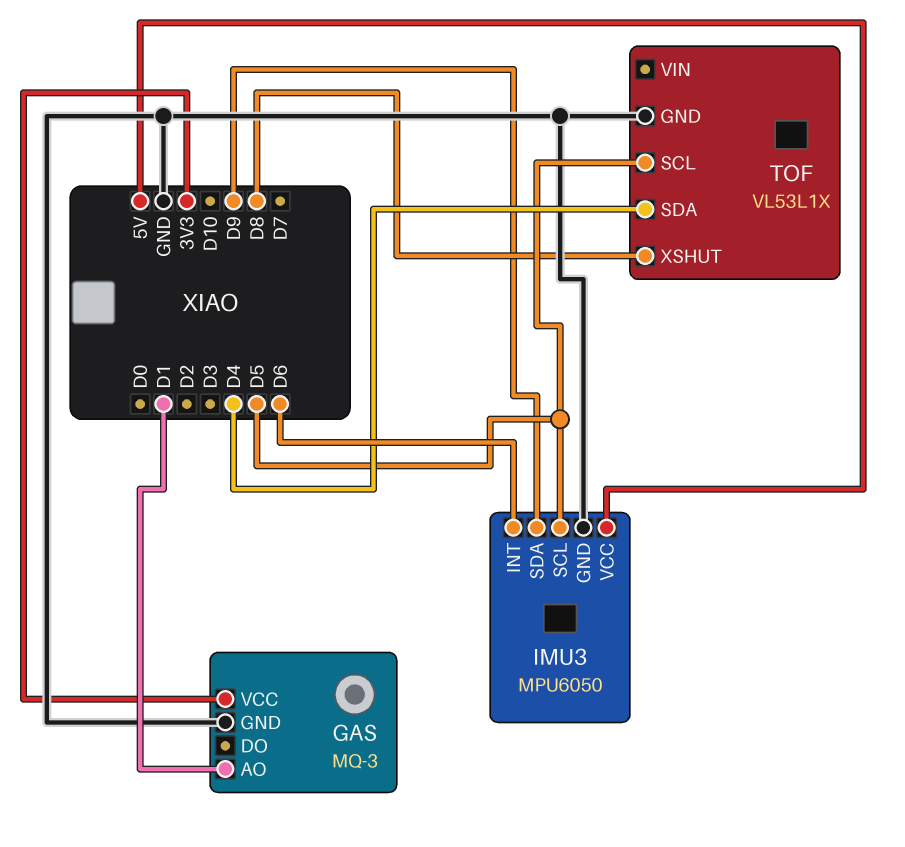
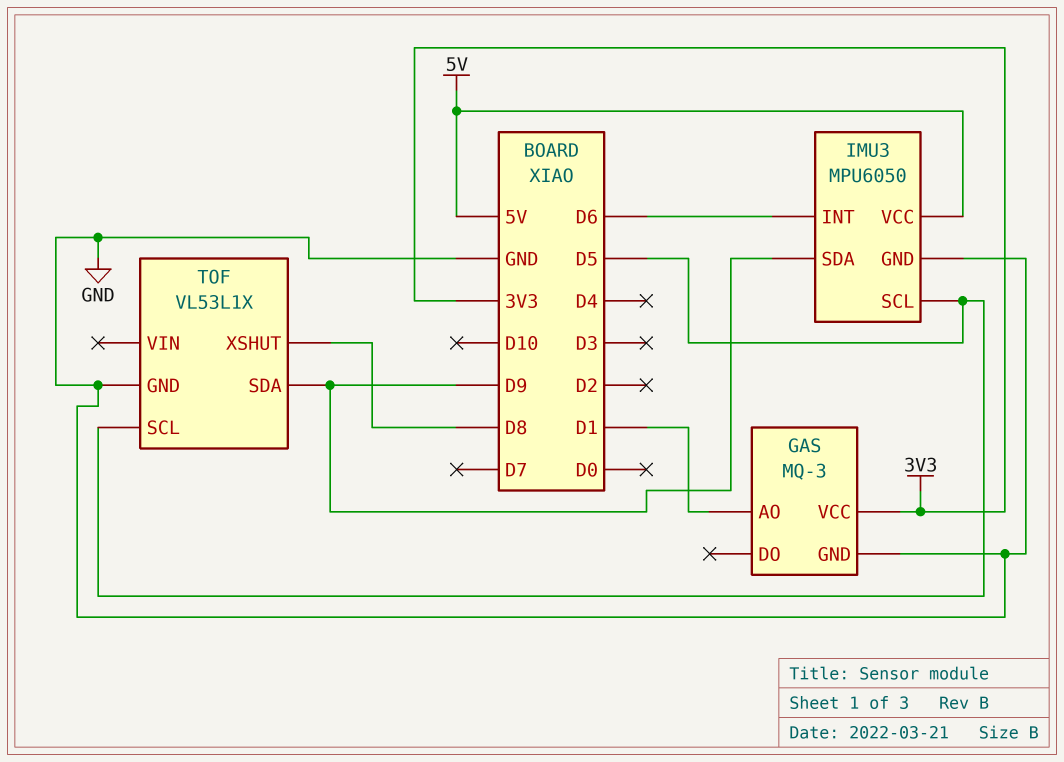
TOF pin SDA: D4 -> D9

